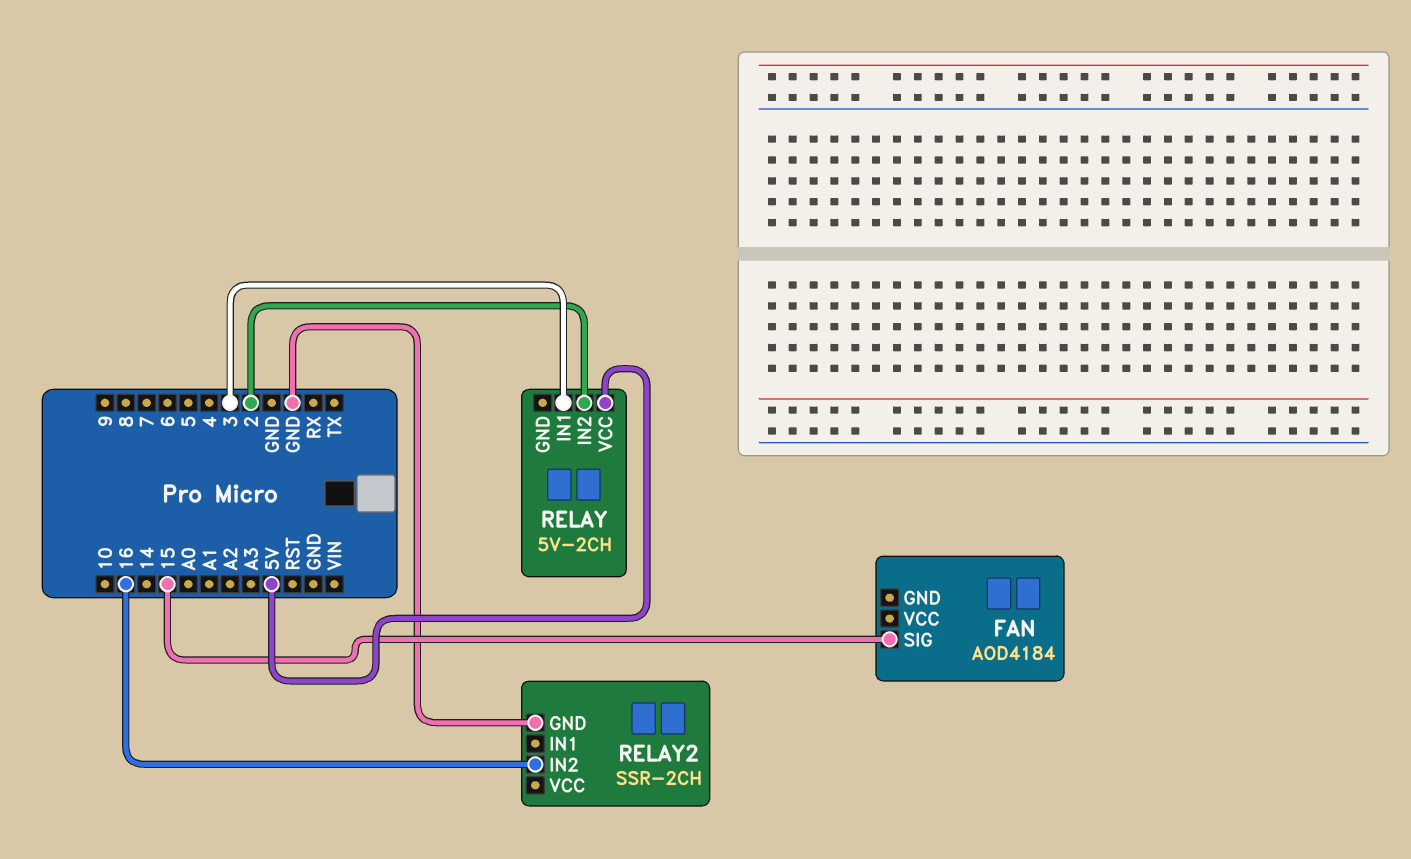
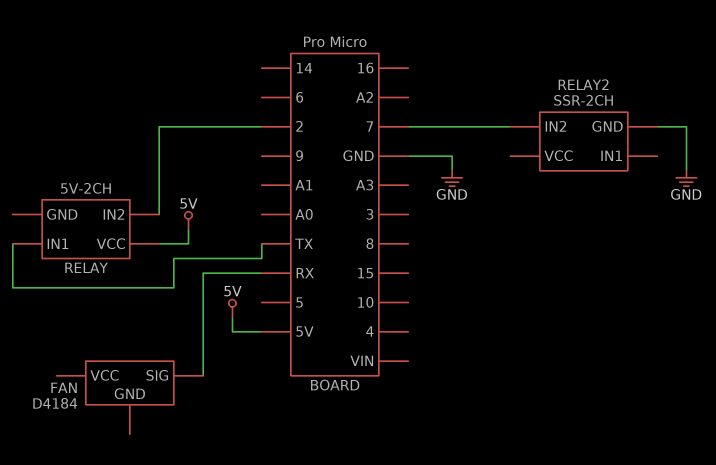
FAN: AOD4184 -> D4184
FAN pin SIG: 15 -> RX
RELAY pin IN1: 3 -> TX
RELAY2 pin IN2: 16 -> 7

